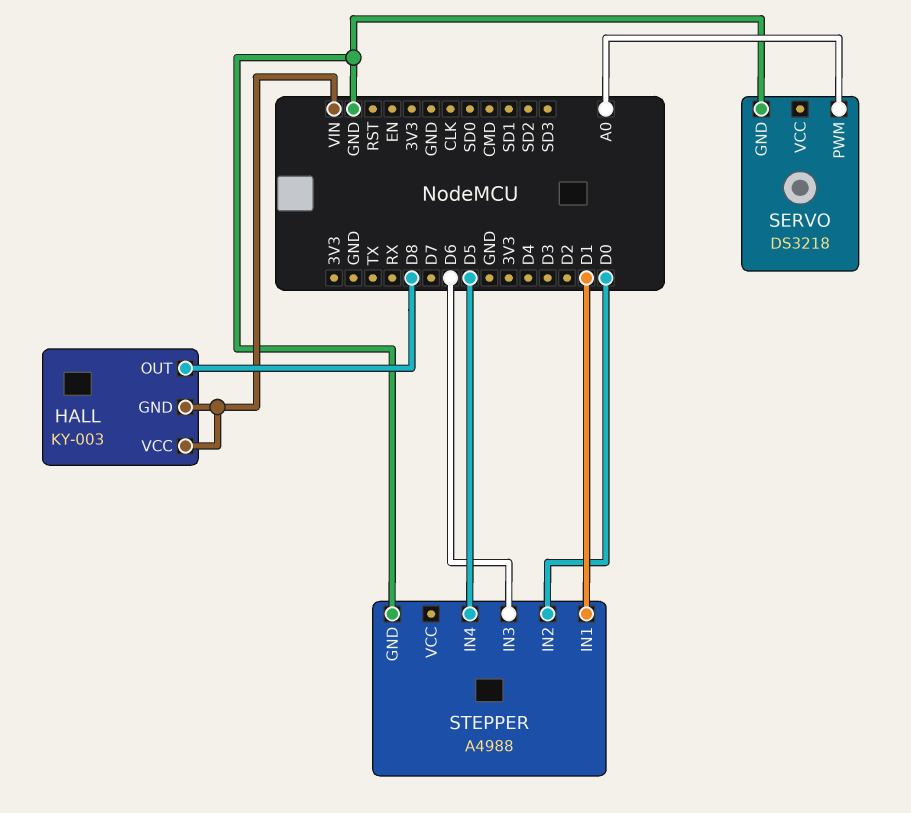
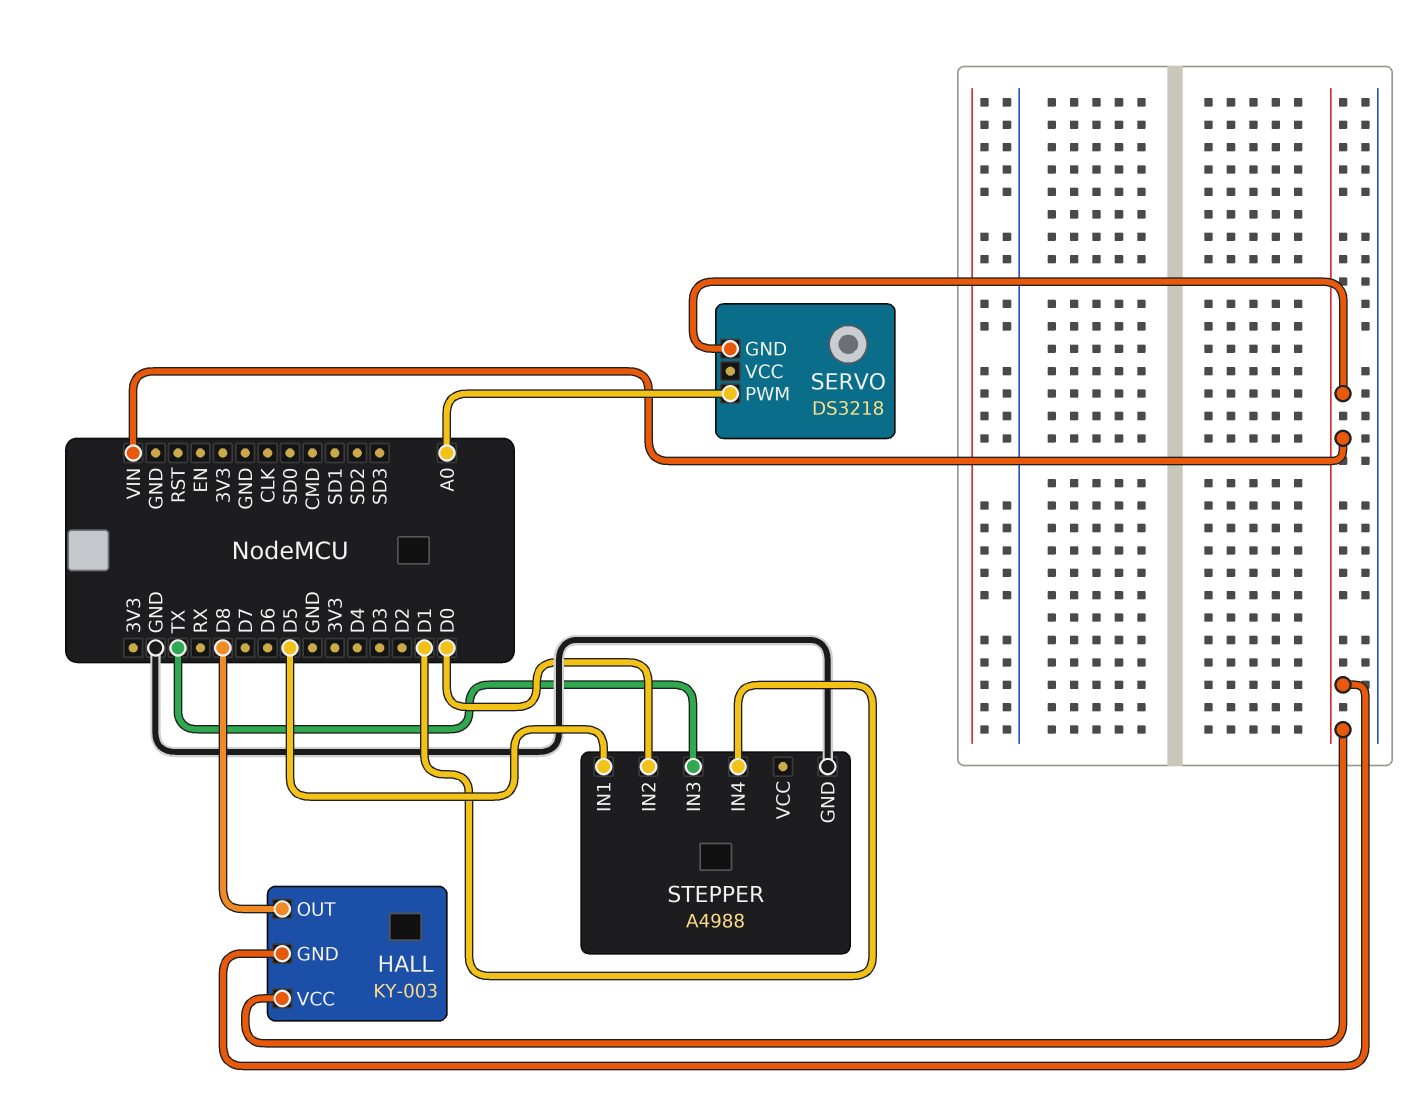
SERVO pin GND: GND -> VIN
STEPPER pin IN1: D1 -> D5
STEPPER pin IN3: D6 -> TX
STEPPER pin IN4: D5 -> D1

